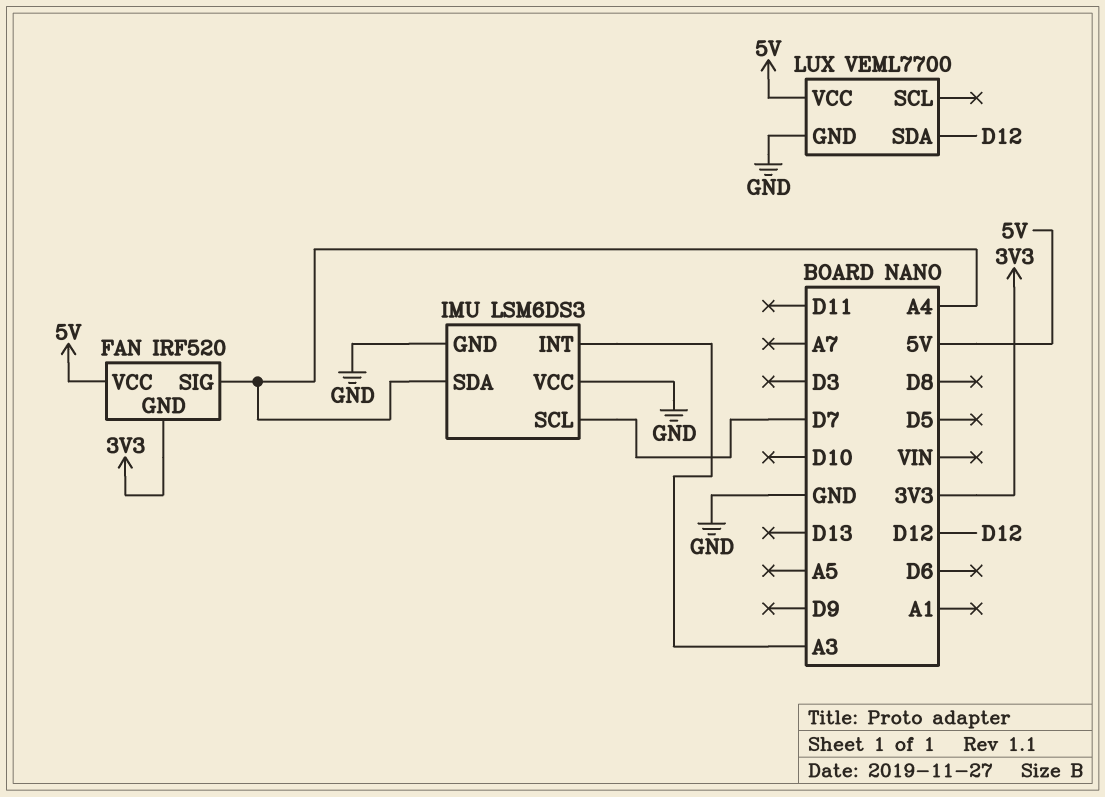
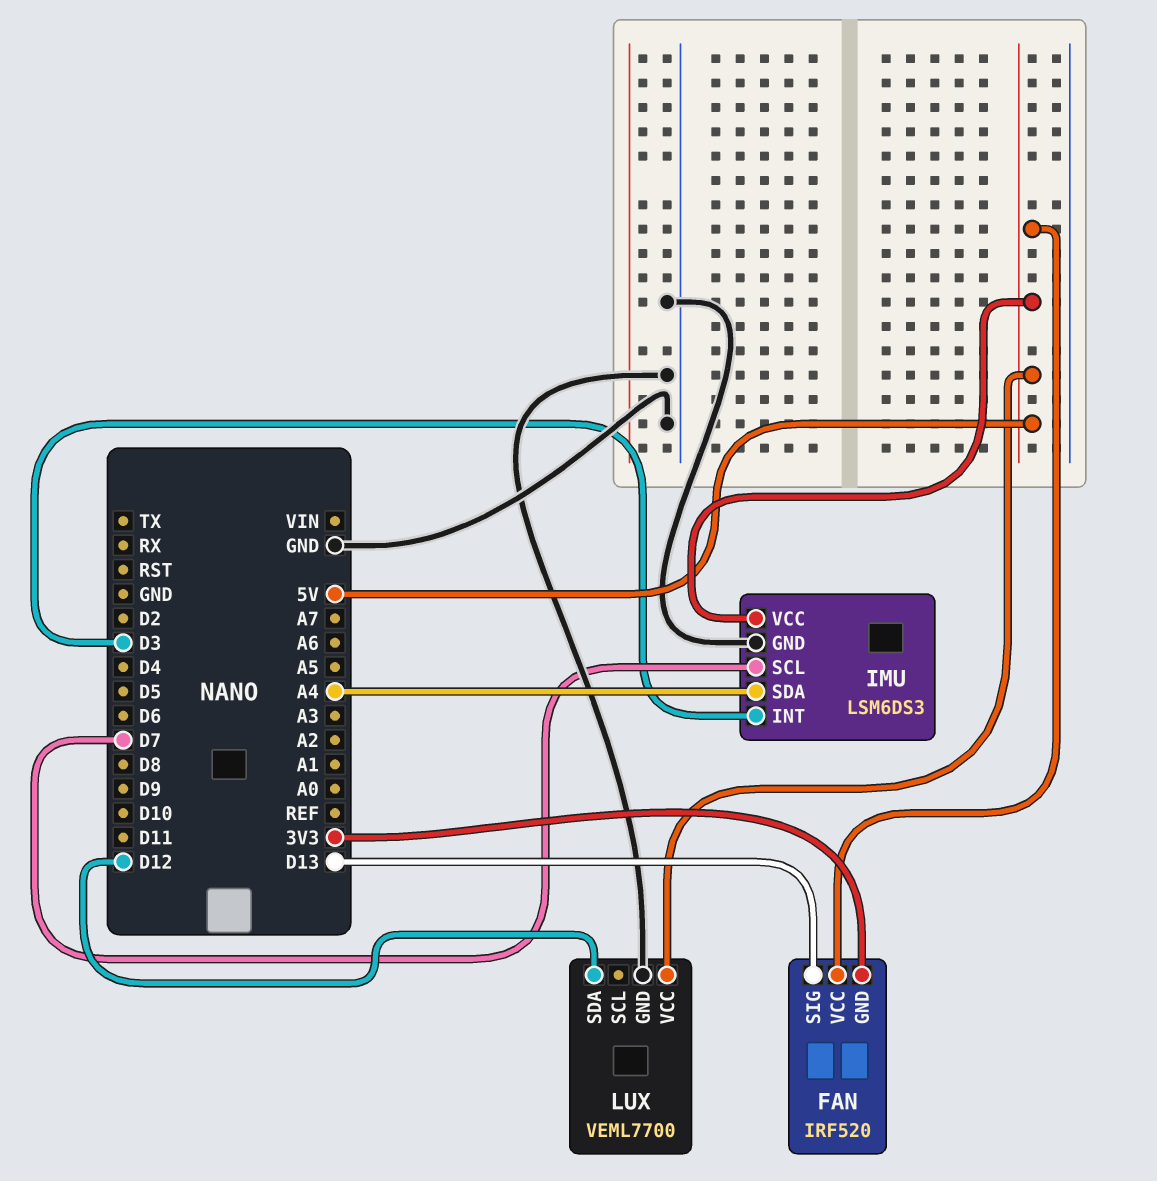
FAN pin SIG: A4 -> D13
IMU pin INT: A3 -> D3
IMU pin VCC: GND -> 5V

